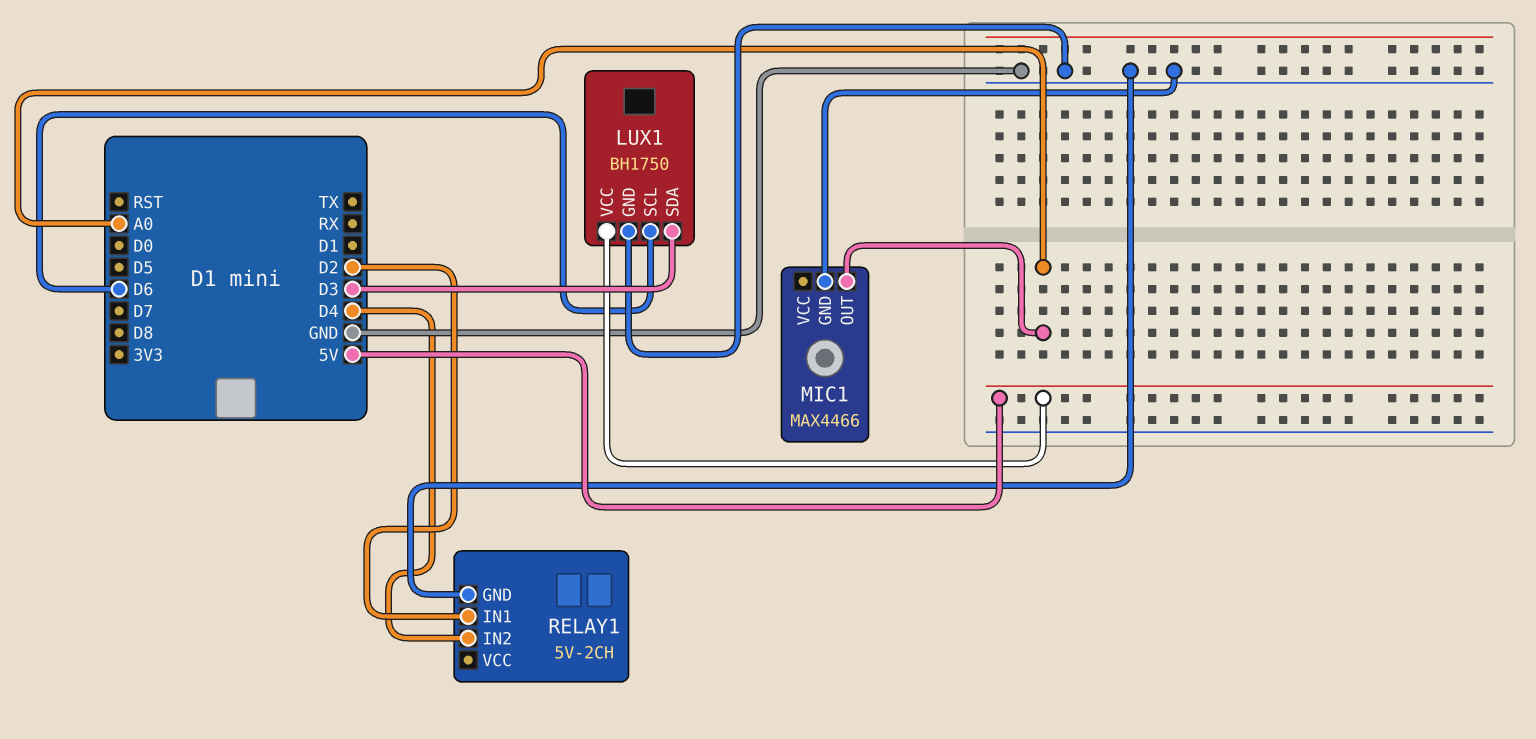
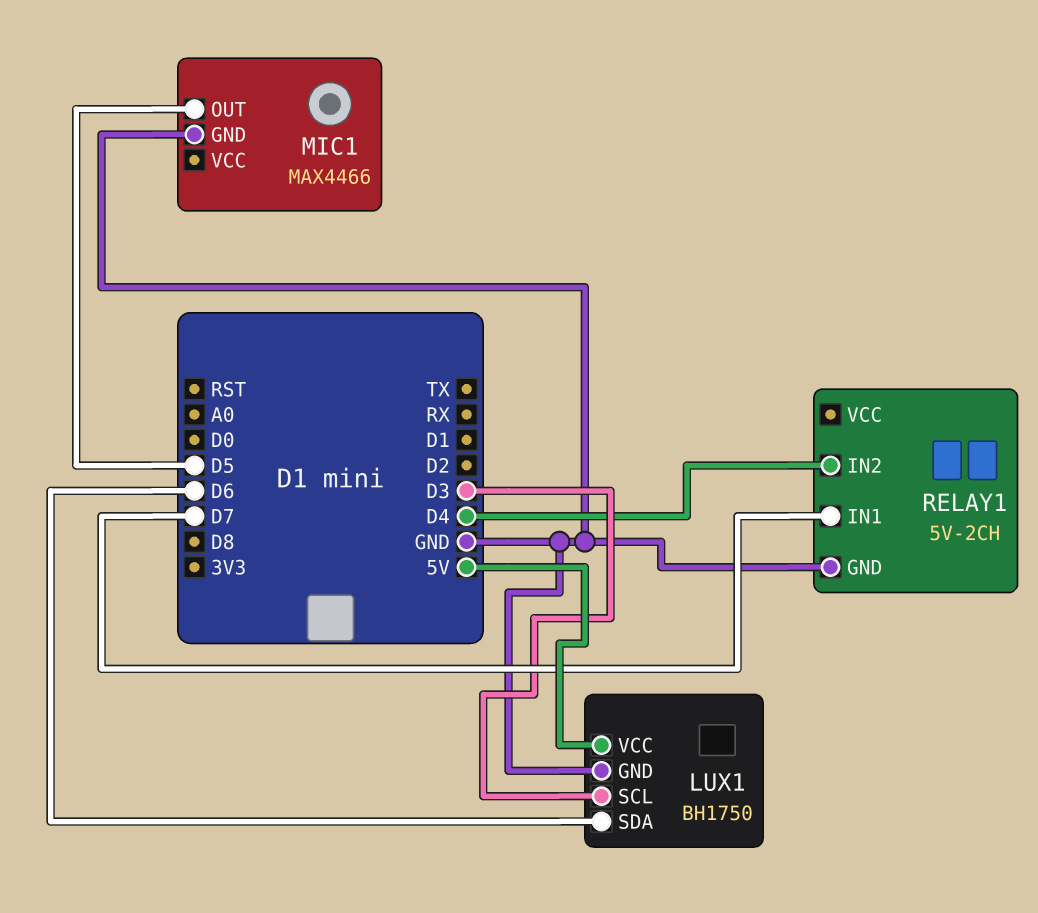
LUX1 pin SCL: D6 -> D3
LUX1 pin SDA: D3 -> D6
MIC1 pin OUT: A0 -> D5
RELAY1 pin IN1: D2 -> D7

